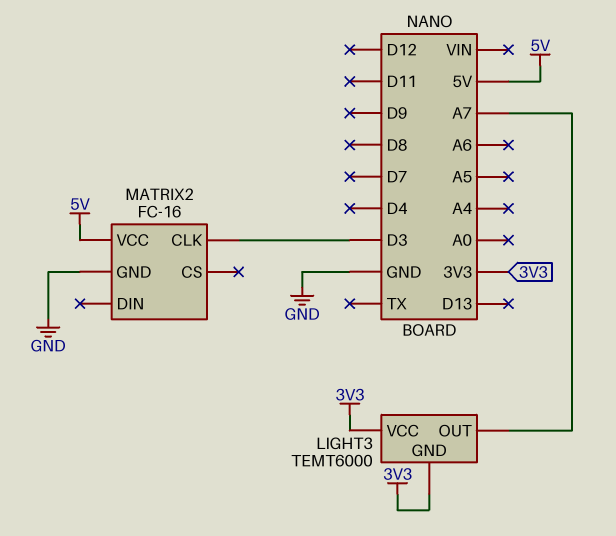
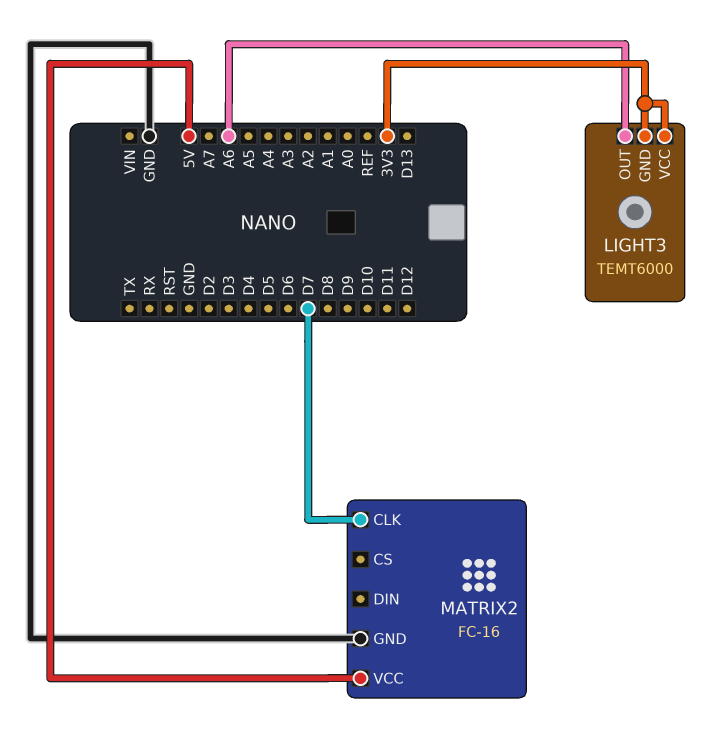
LIGHT3 pin OUT: A7 -> A6
MATRIX2 pin CLK: D3 -> D7

